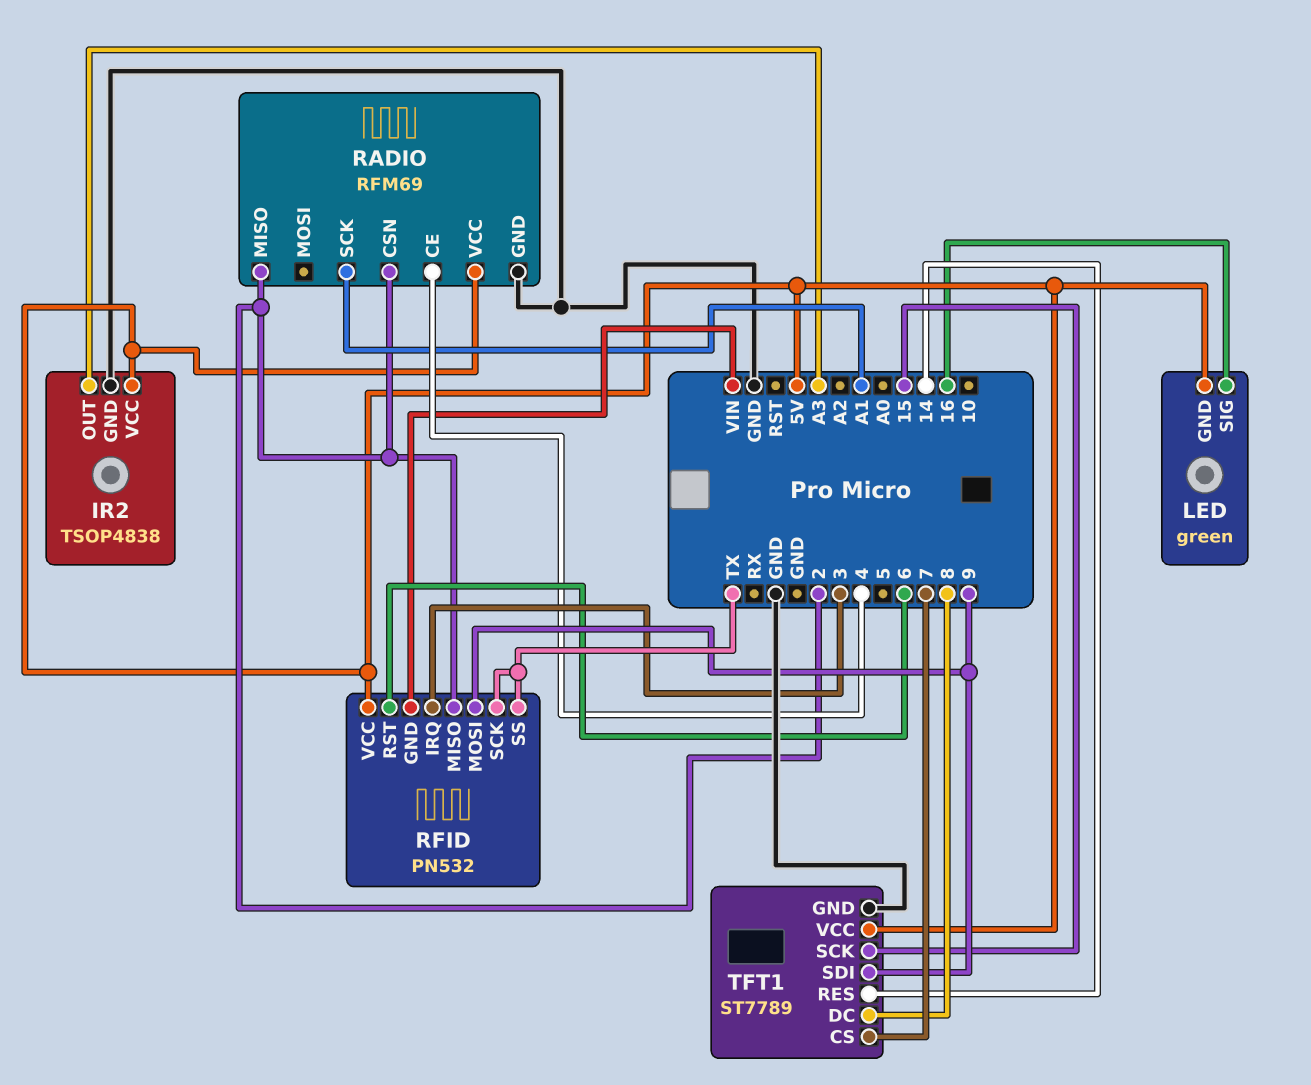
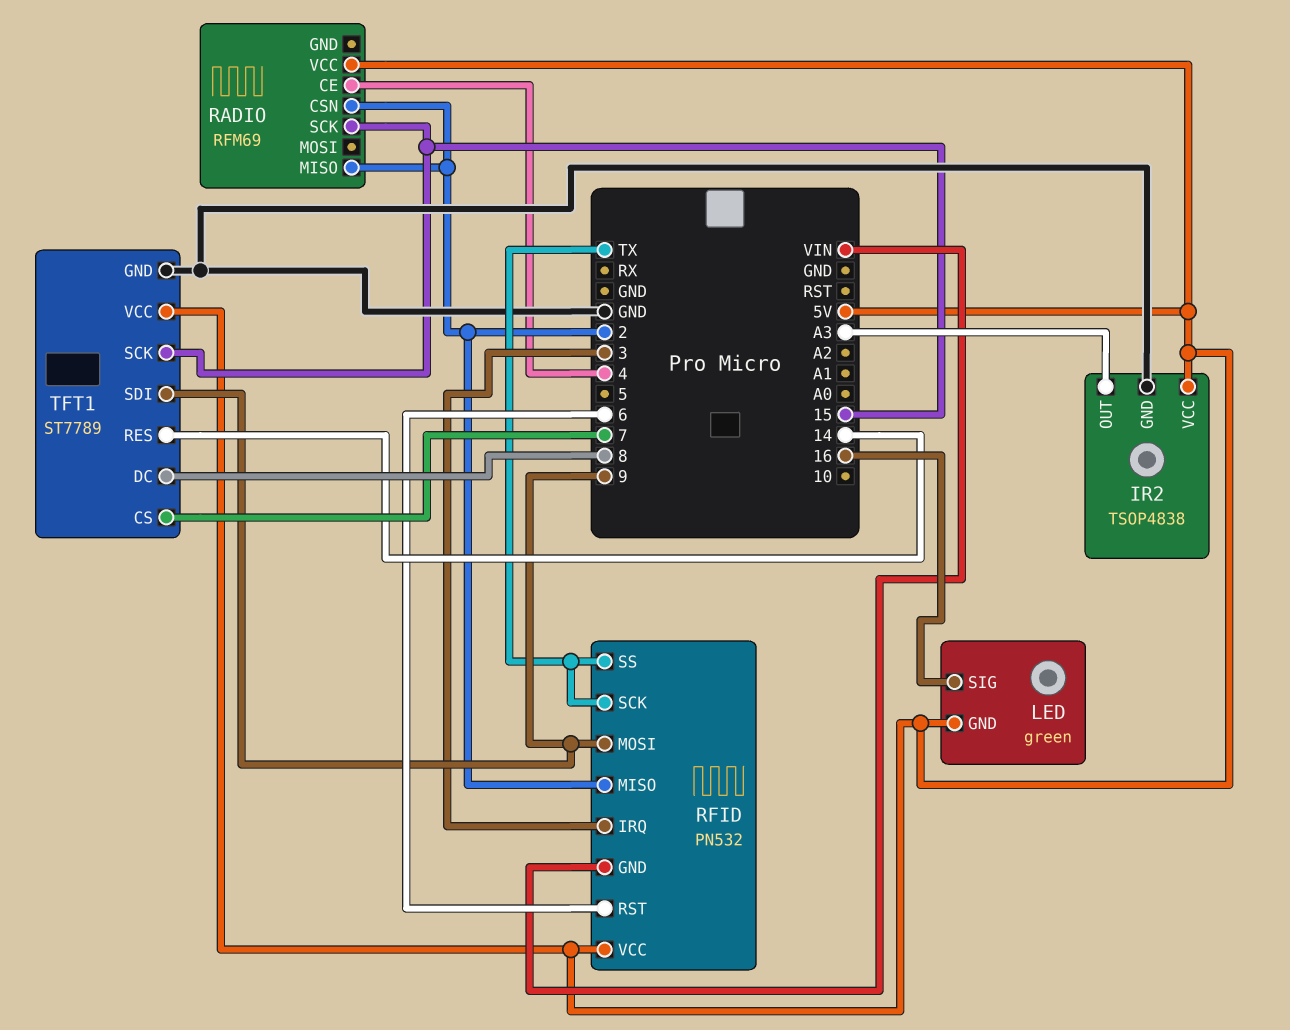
RADIO pin GND: GND -> none
RADIO pin SCK: A1 -> 15

